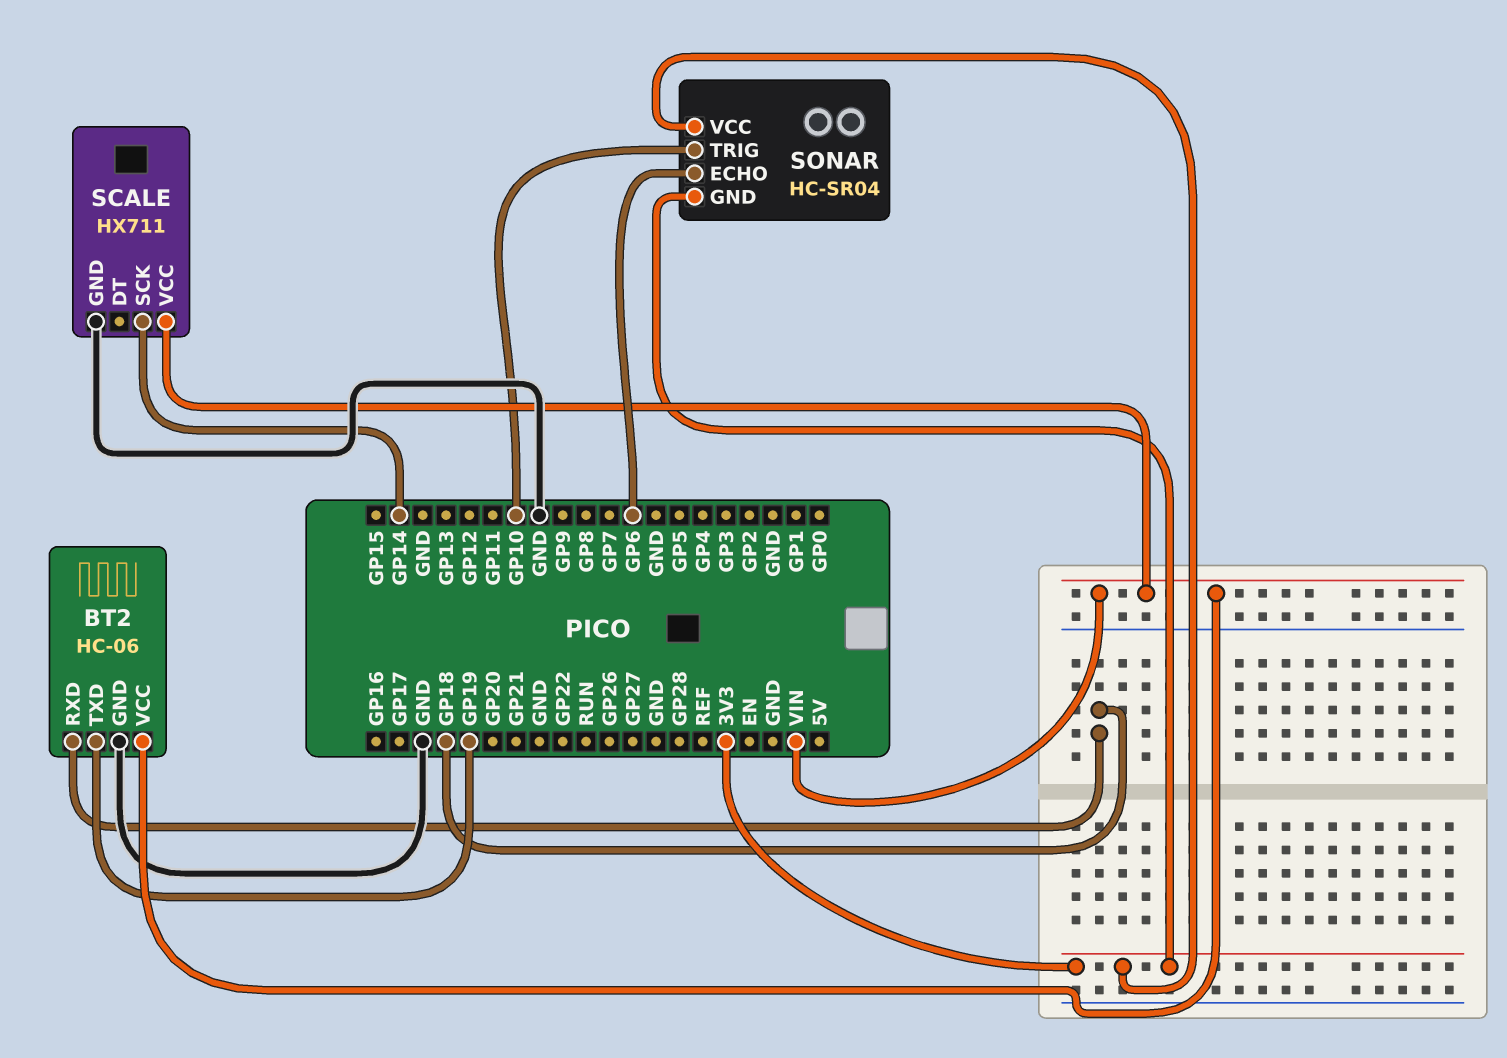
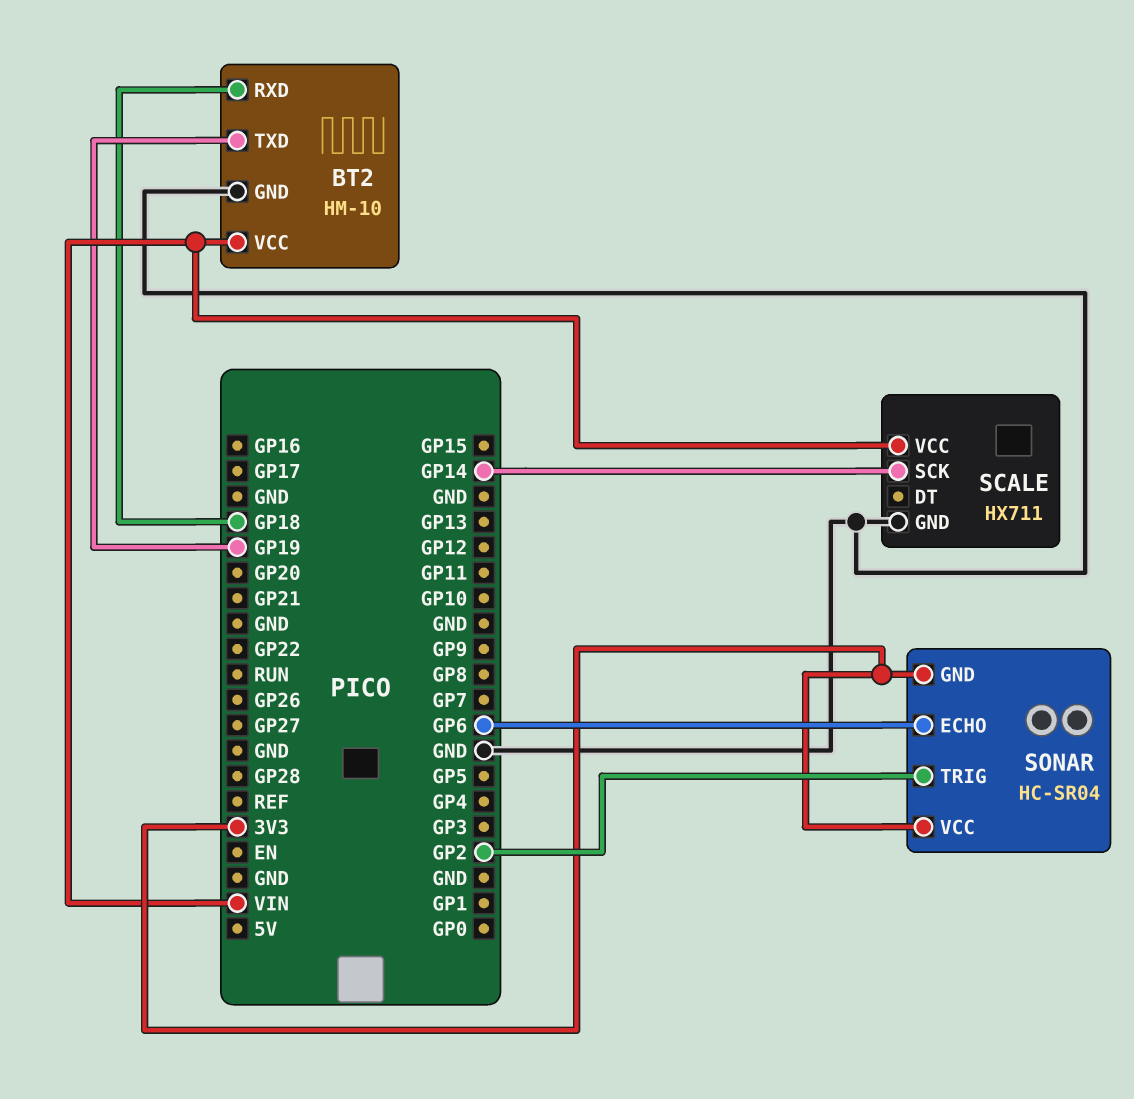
BT2: HC-06 -> HM-10
SONAR pin TRIG: GP10 -> GP2

